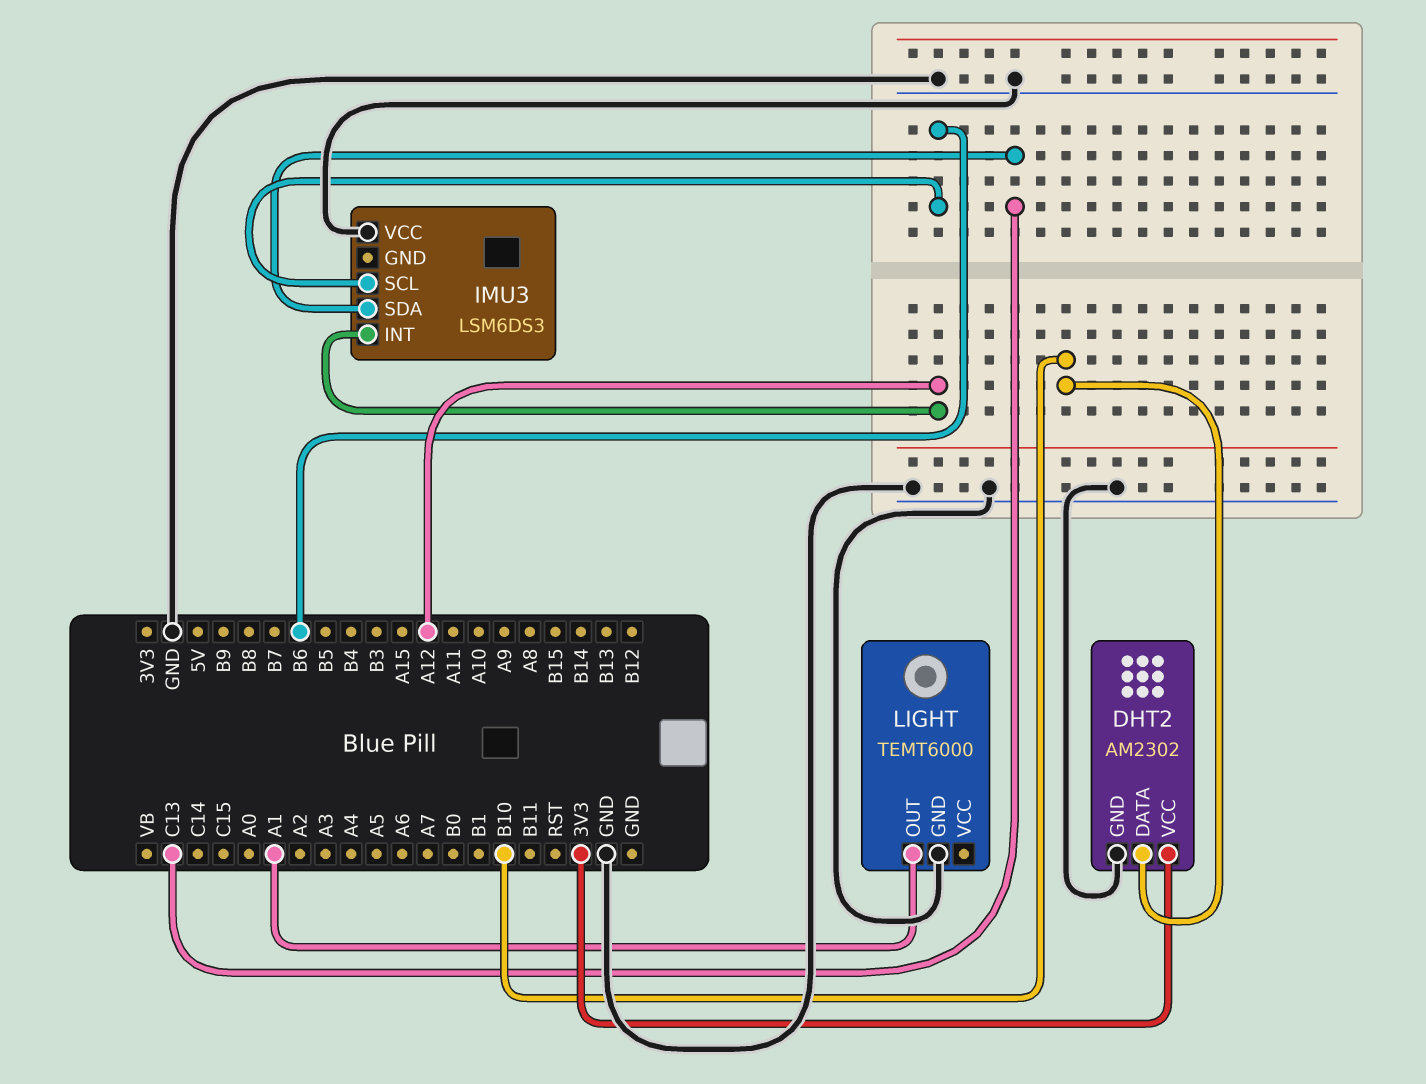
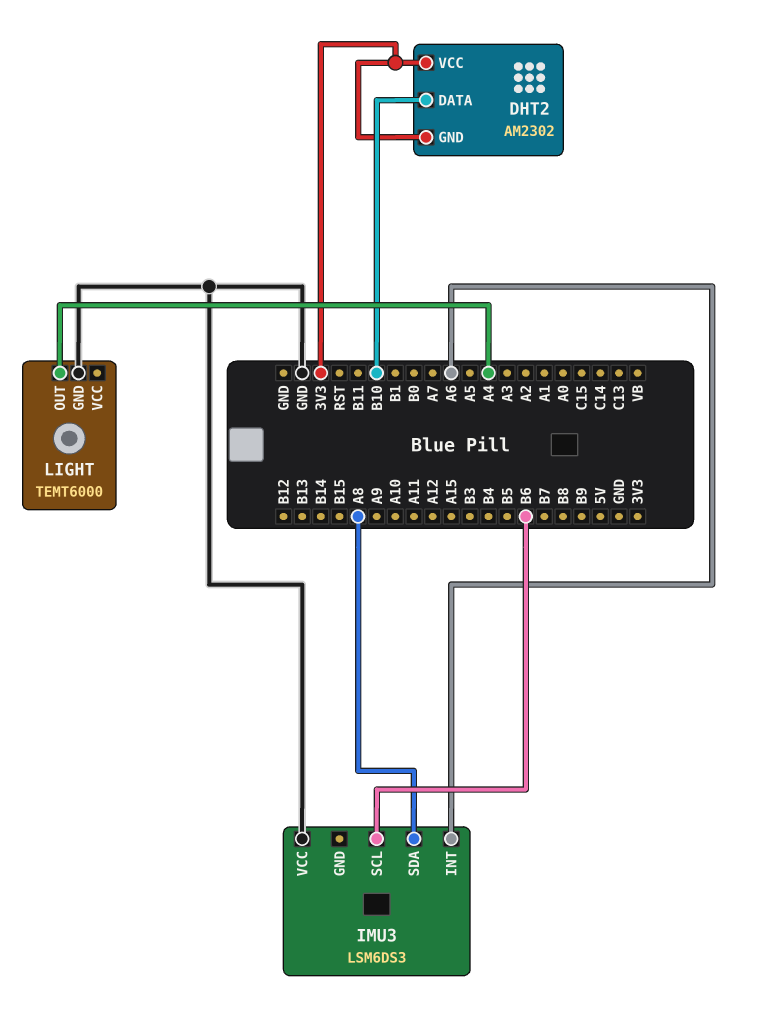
DHT2 pin GND: GND -> 3V3
IMU3 pin INT: A12 -> A6
IMU3 pin SDA: C13 -> A8
LIGHT pin OUT: A1 -> A4

